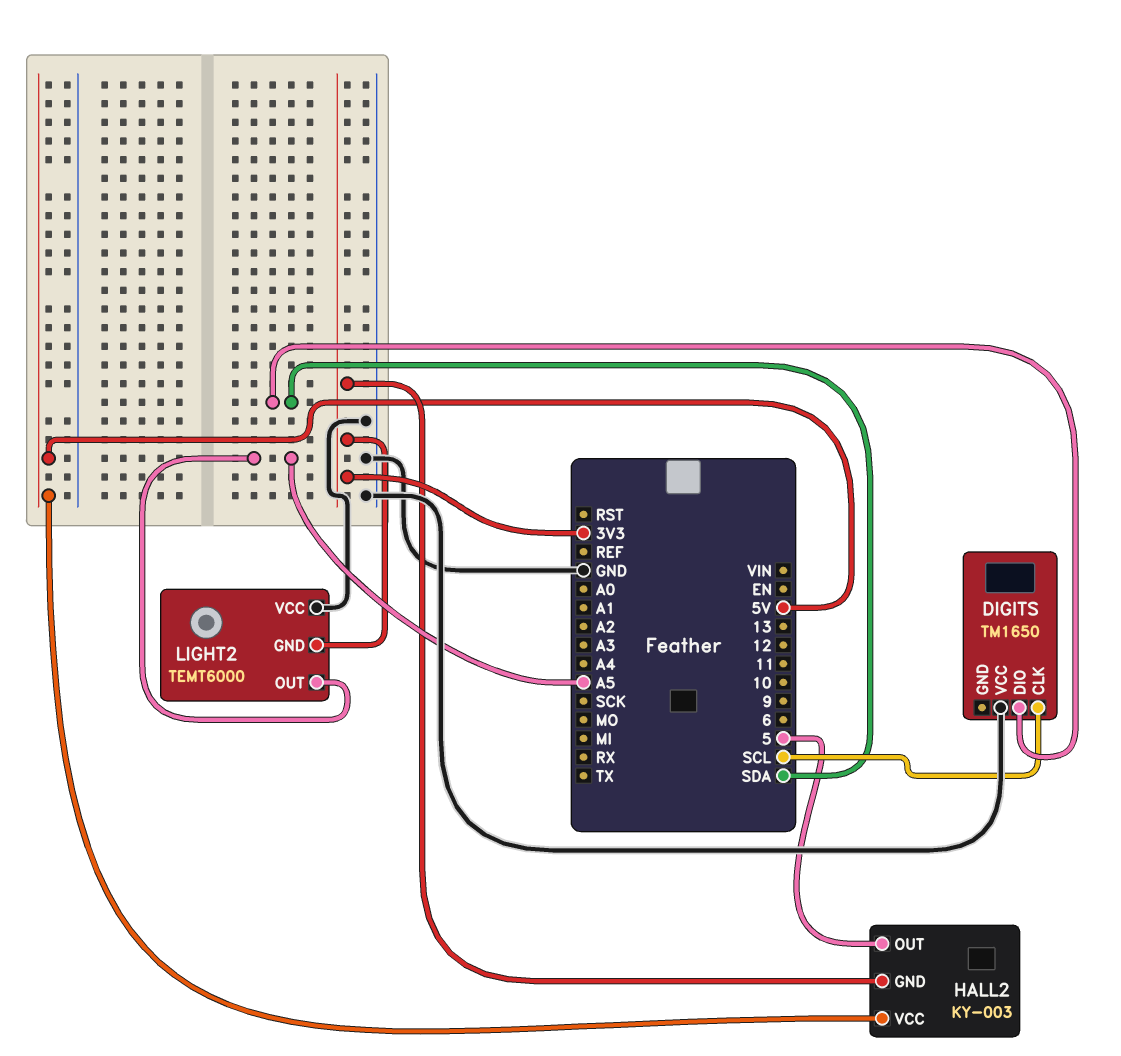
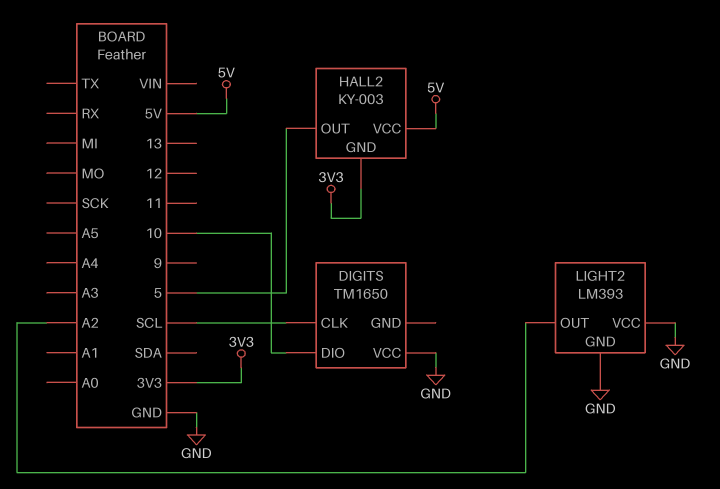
DIGITS pin DIO: SDA -> 10
LIGHT2: TEMT6000 -> LM393
LIGHT2 pin GND: 3V3 -> GND
LIGHT2 pin OUT: A5 -> A2

